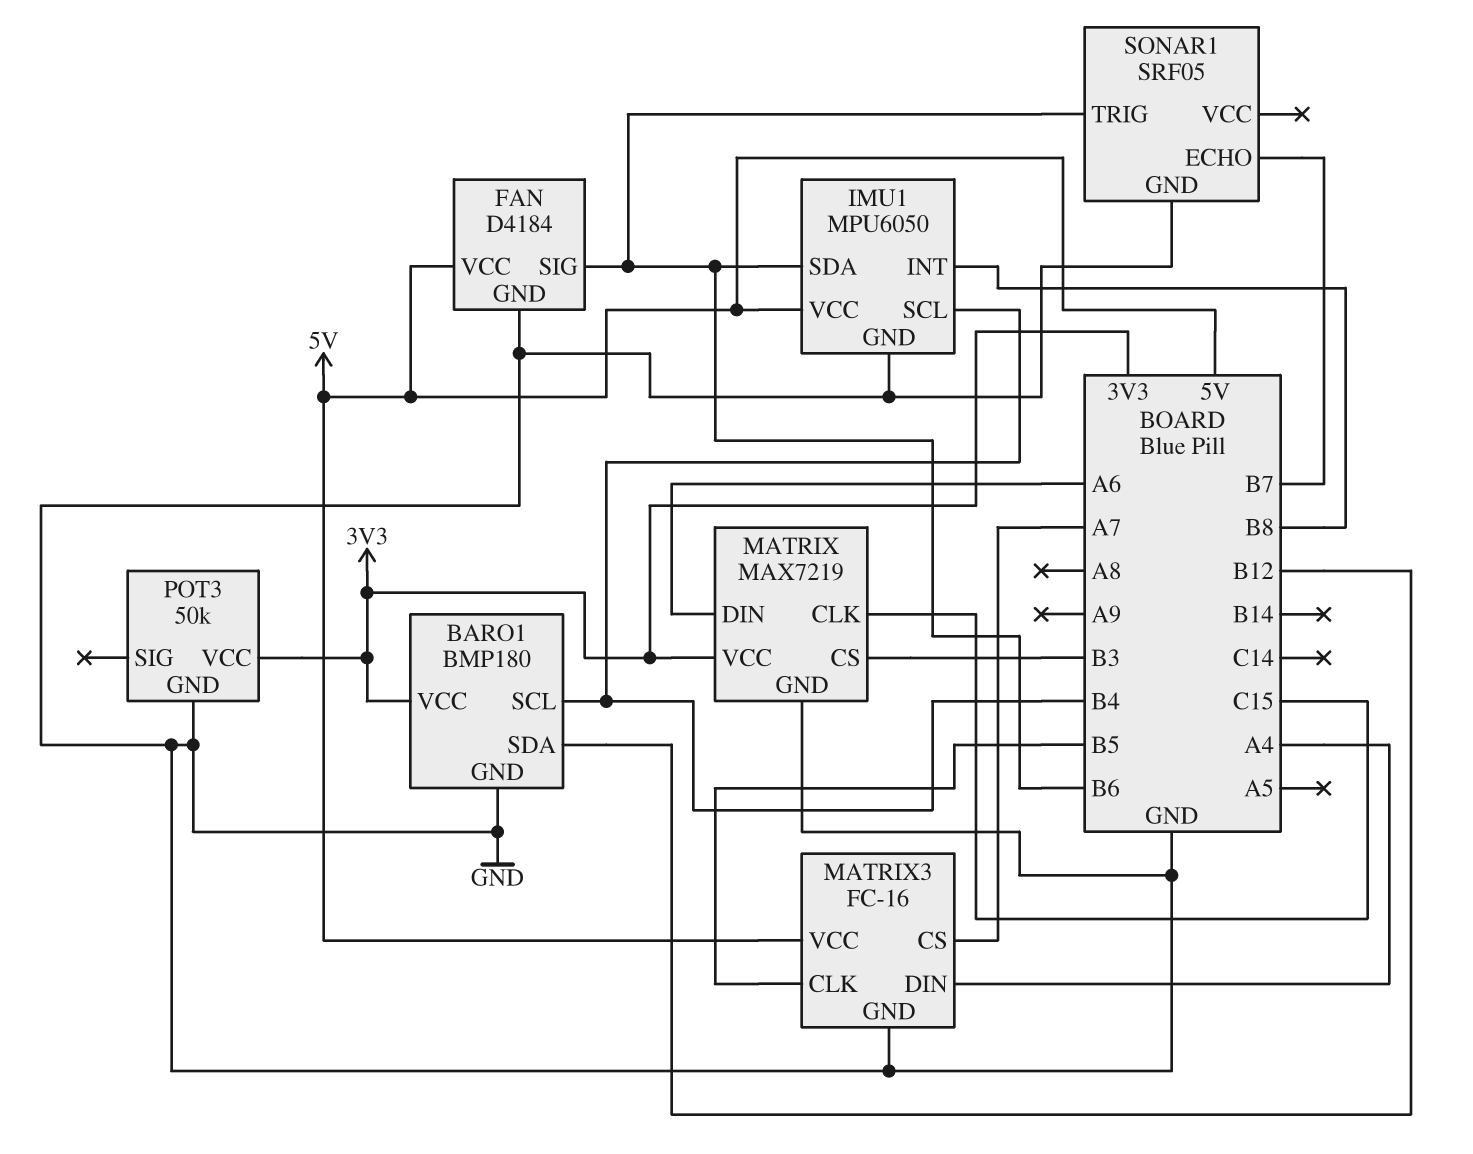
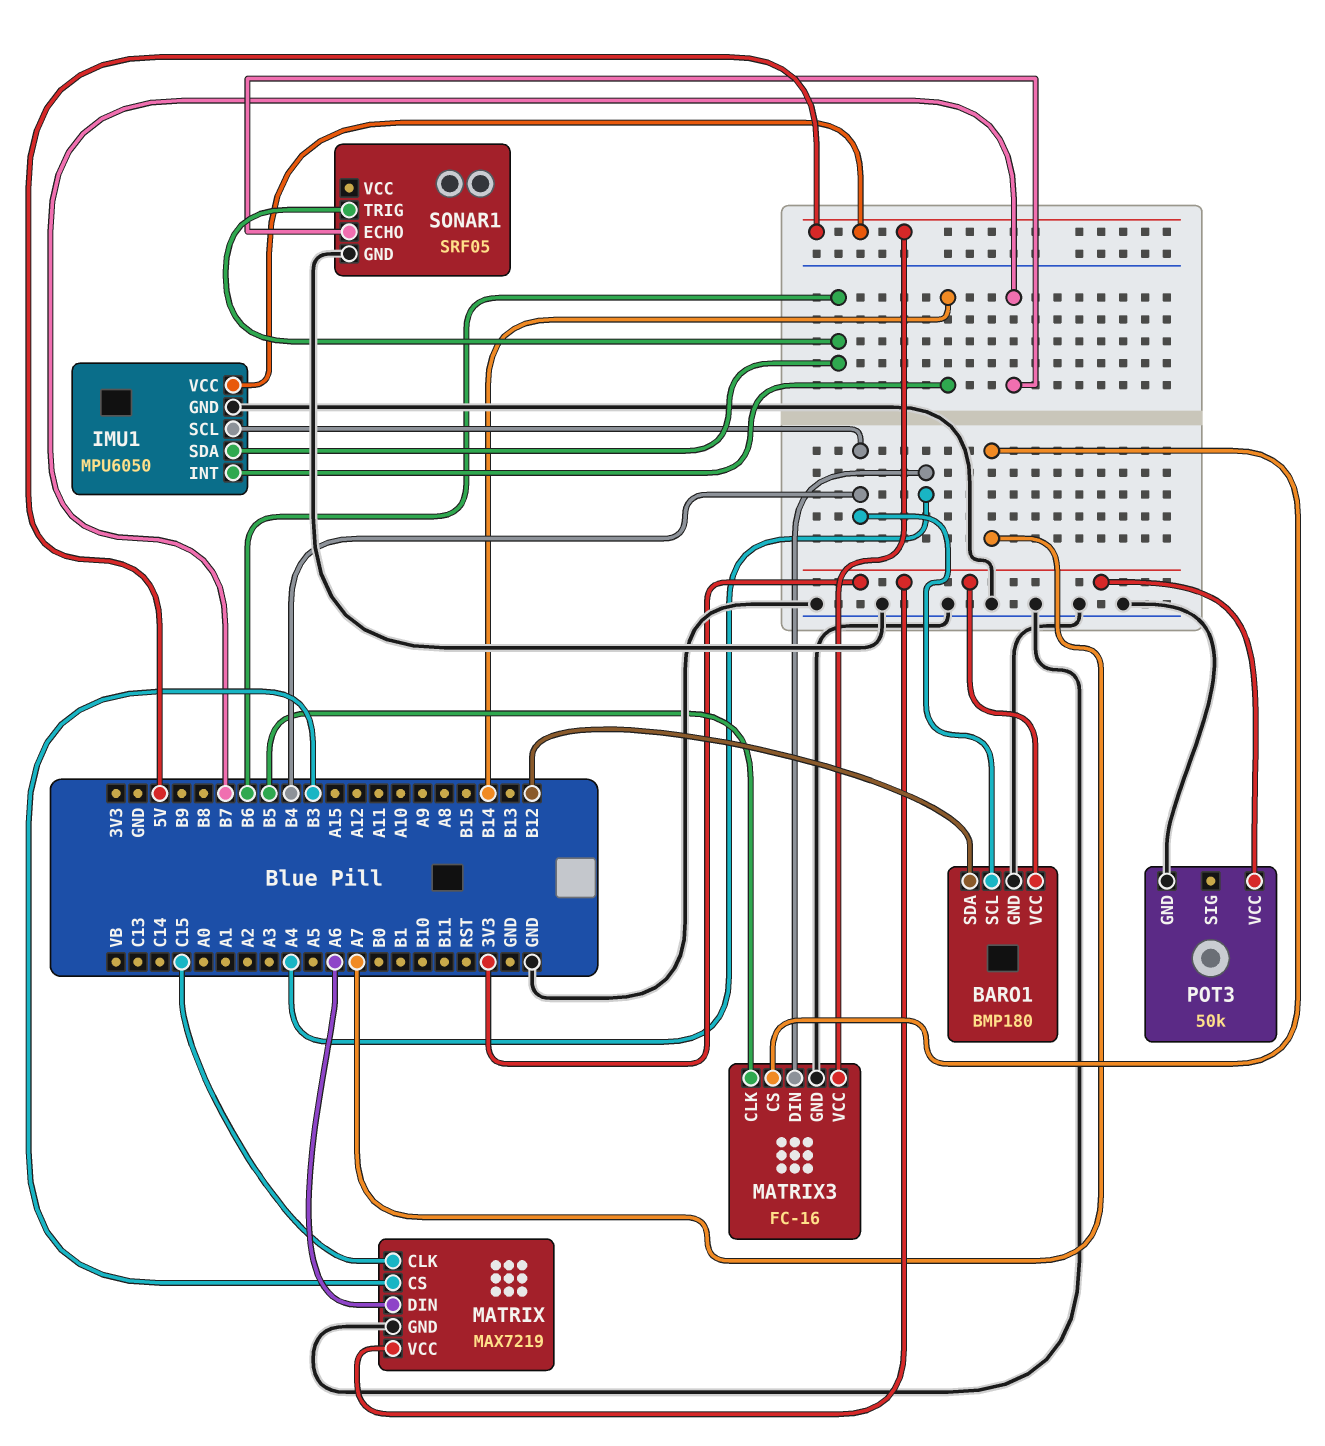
FAN: D4184 -> none
FAN pin GND: GND -> none
FAN pin SIG: B6 -> none
FAN pin VCC: 5V -> none
IMU1 pin INT: B8 -> B14

